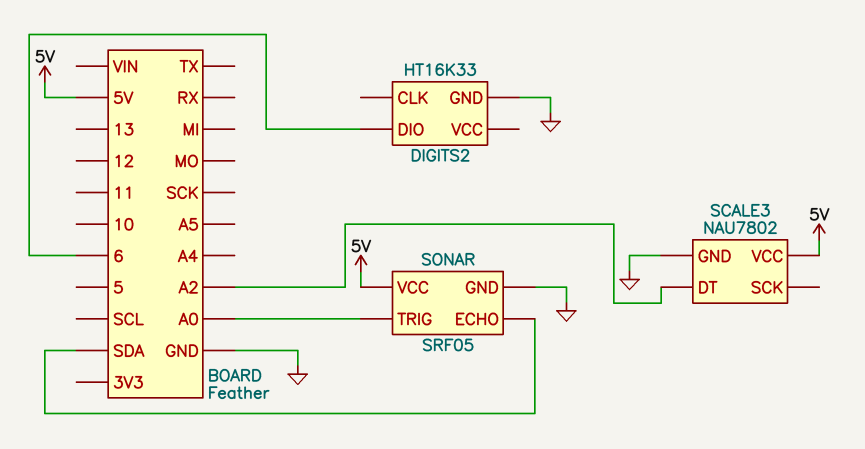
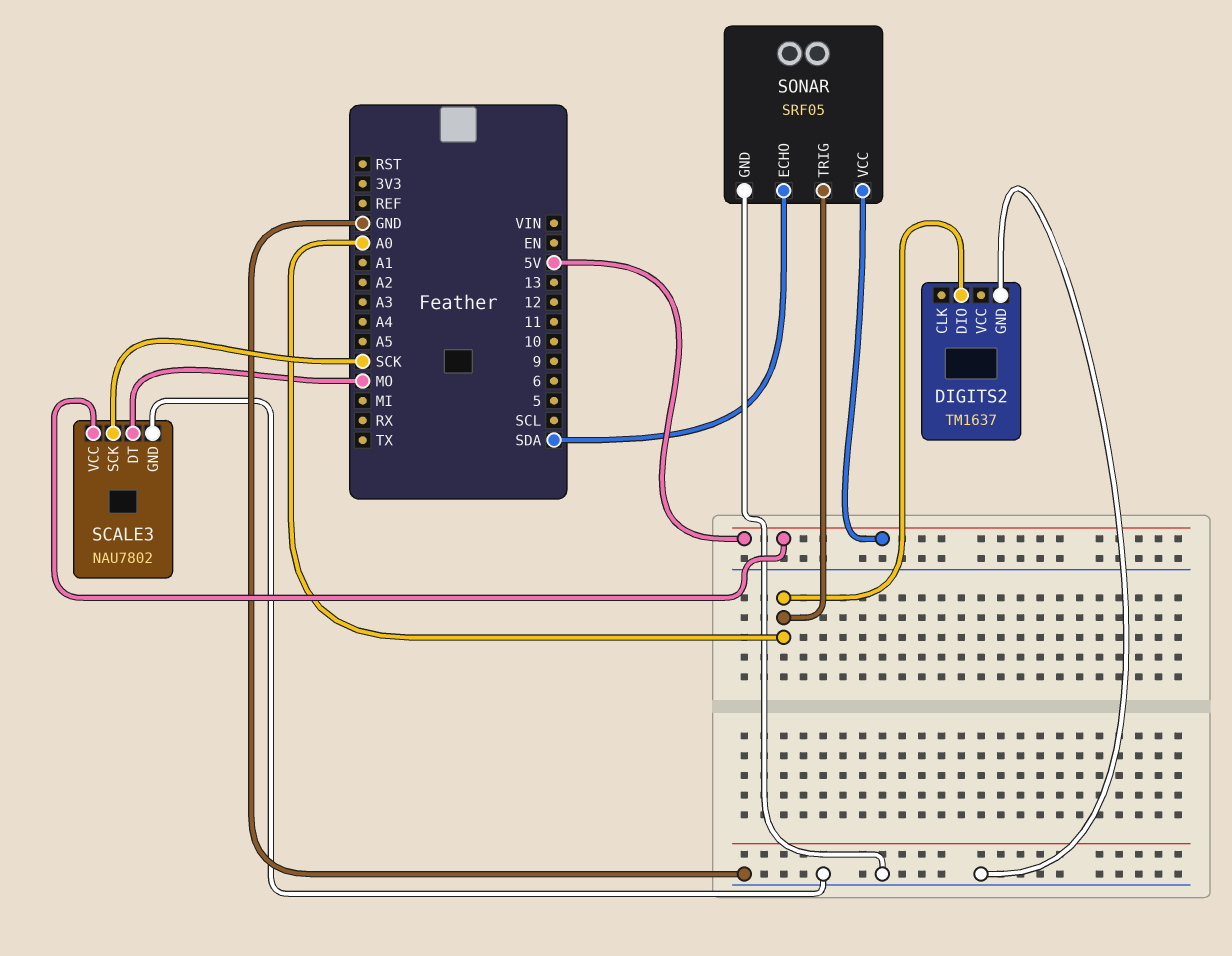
DIGITS2: HT16K33 -> TM1637
DIGITS2 pin DIO: 6 -> A0
SCALE3 pin DT: A2 -> MO
SCALE3 pin SCK: none -> SCK

